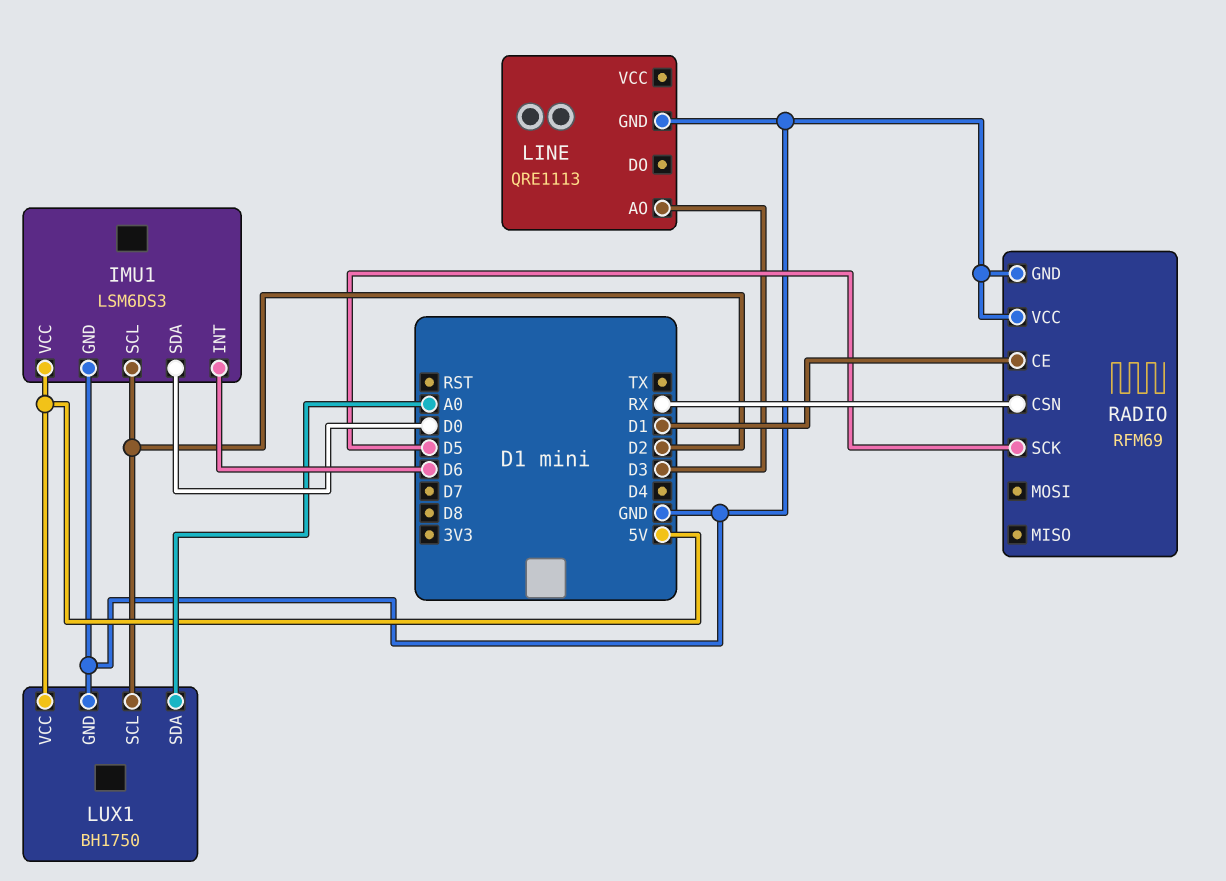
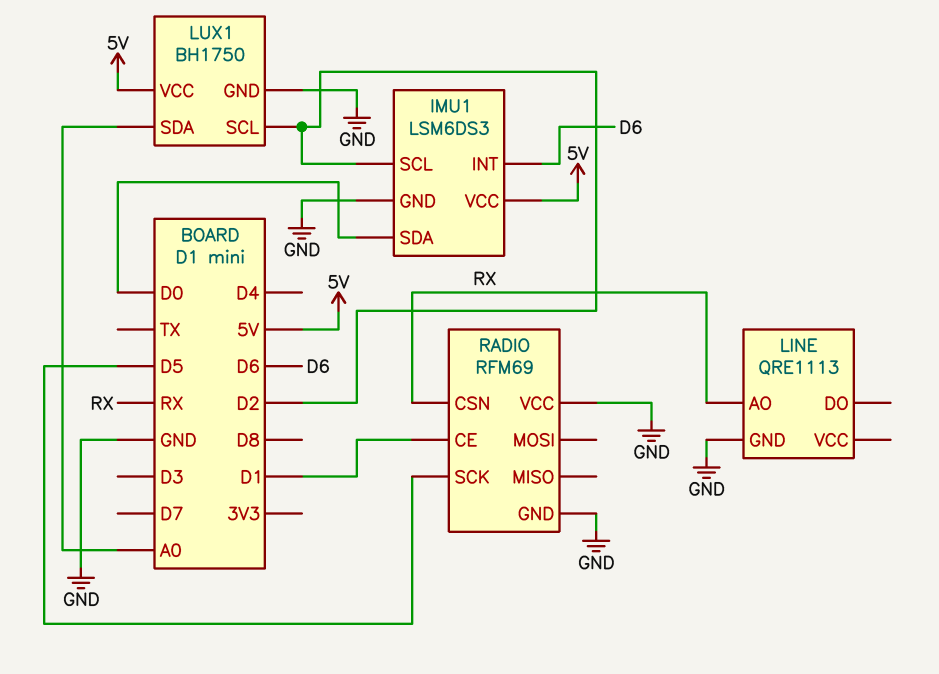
LINE pin AO: D3 -> RX

